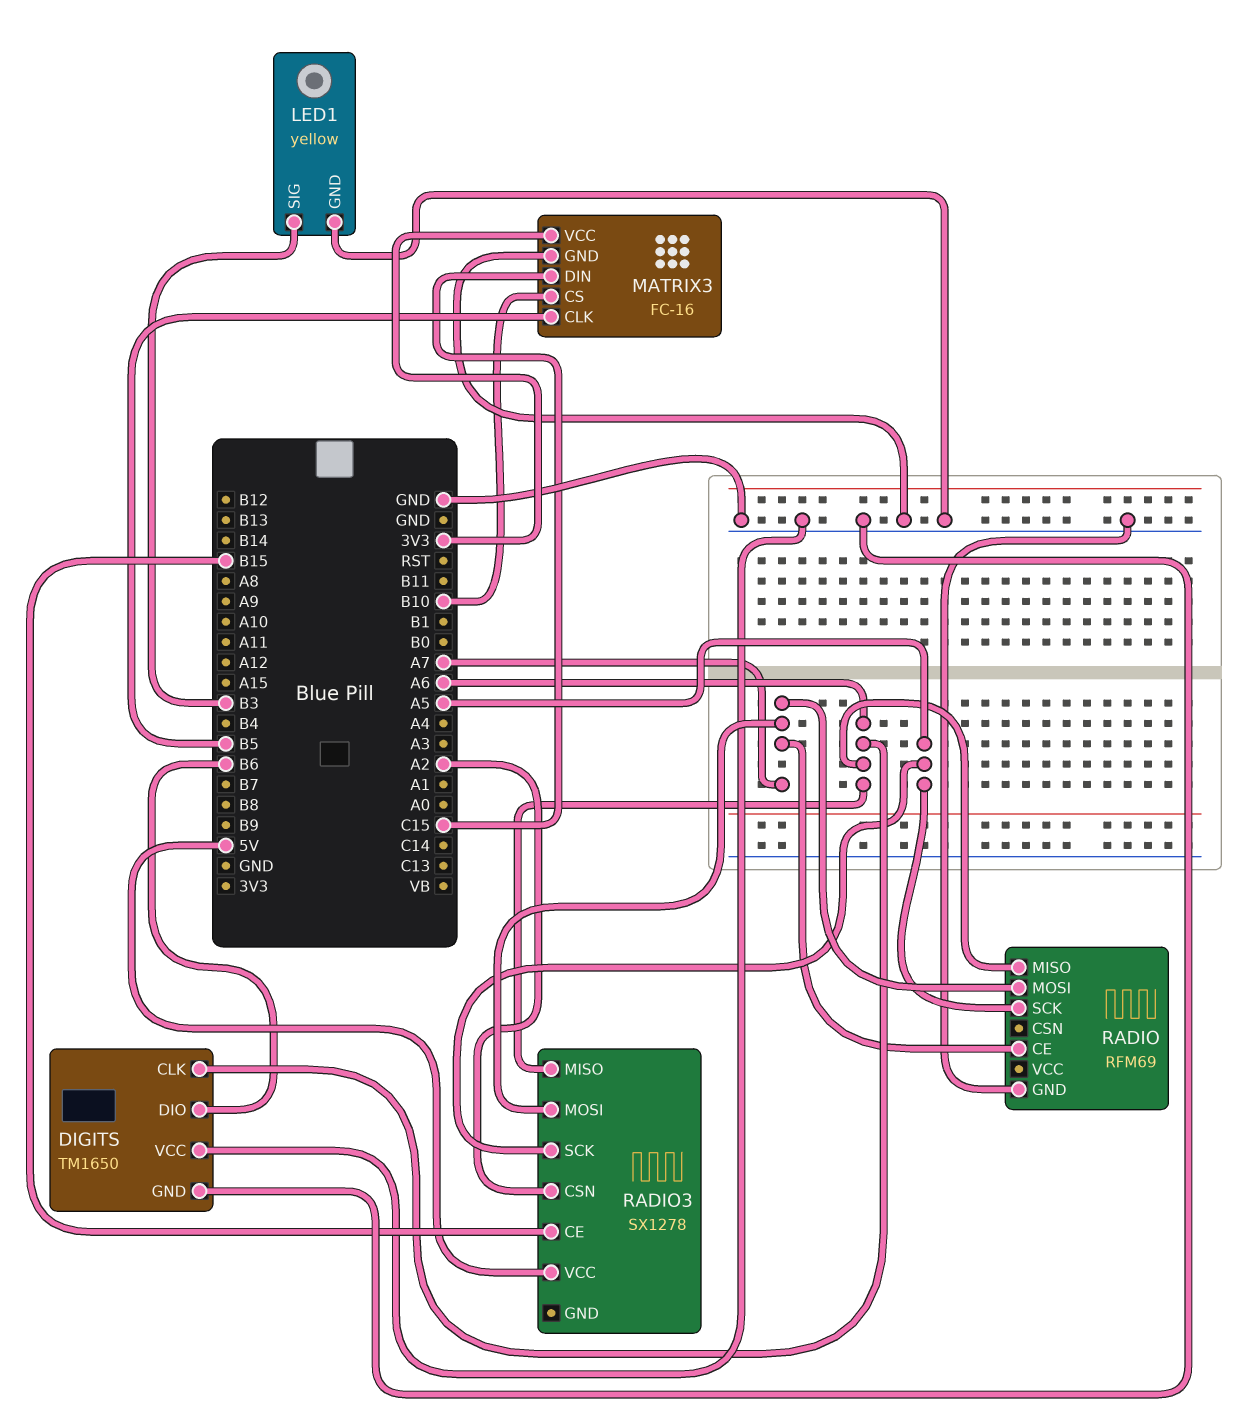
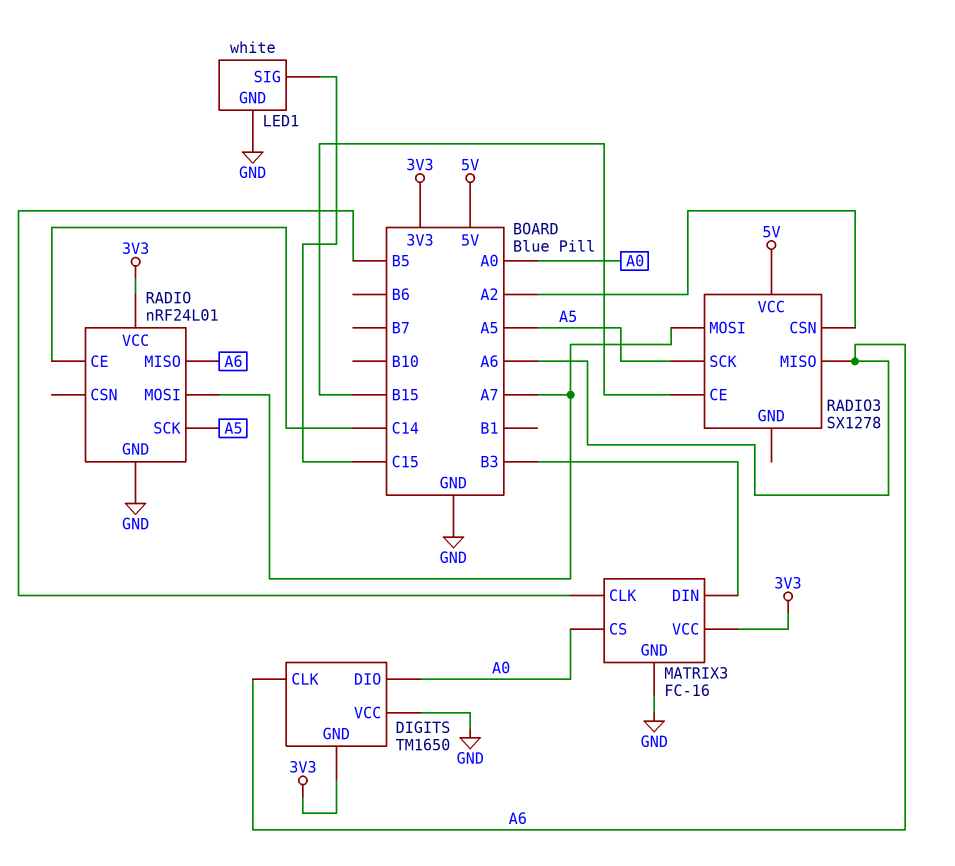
DIGITS pin DIO: B6 -> A0
DIGITS pin GND: GND -> 3V3
LED1: yellow -> white
LED1 pin SIG: B3 -> C15
MATRIX3 pin CS: B10 -> A0
MATRIX3 pin DIN: C15 -> B3
RADIO: RFM69 -> nRF24L01
RADIO pin CE: A7 -> C14
RADIO pin VCC: none -> 3V3

